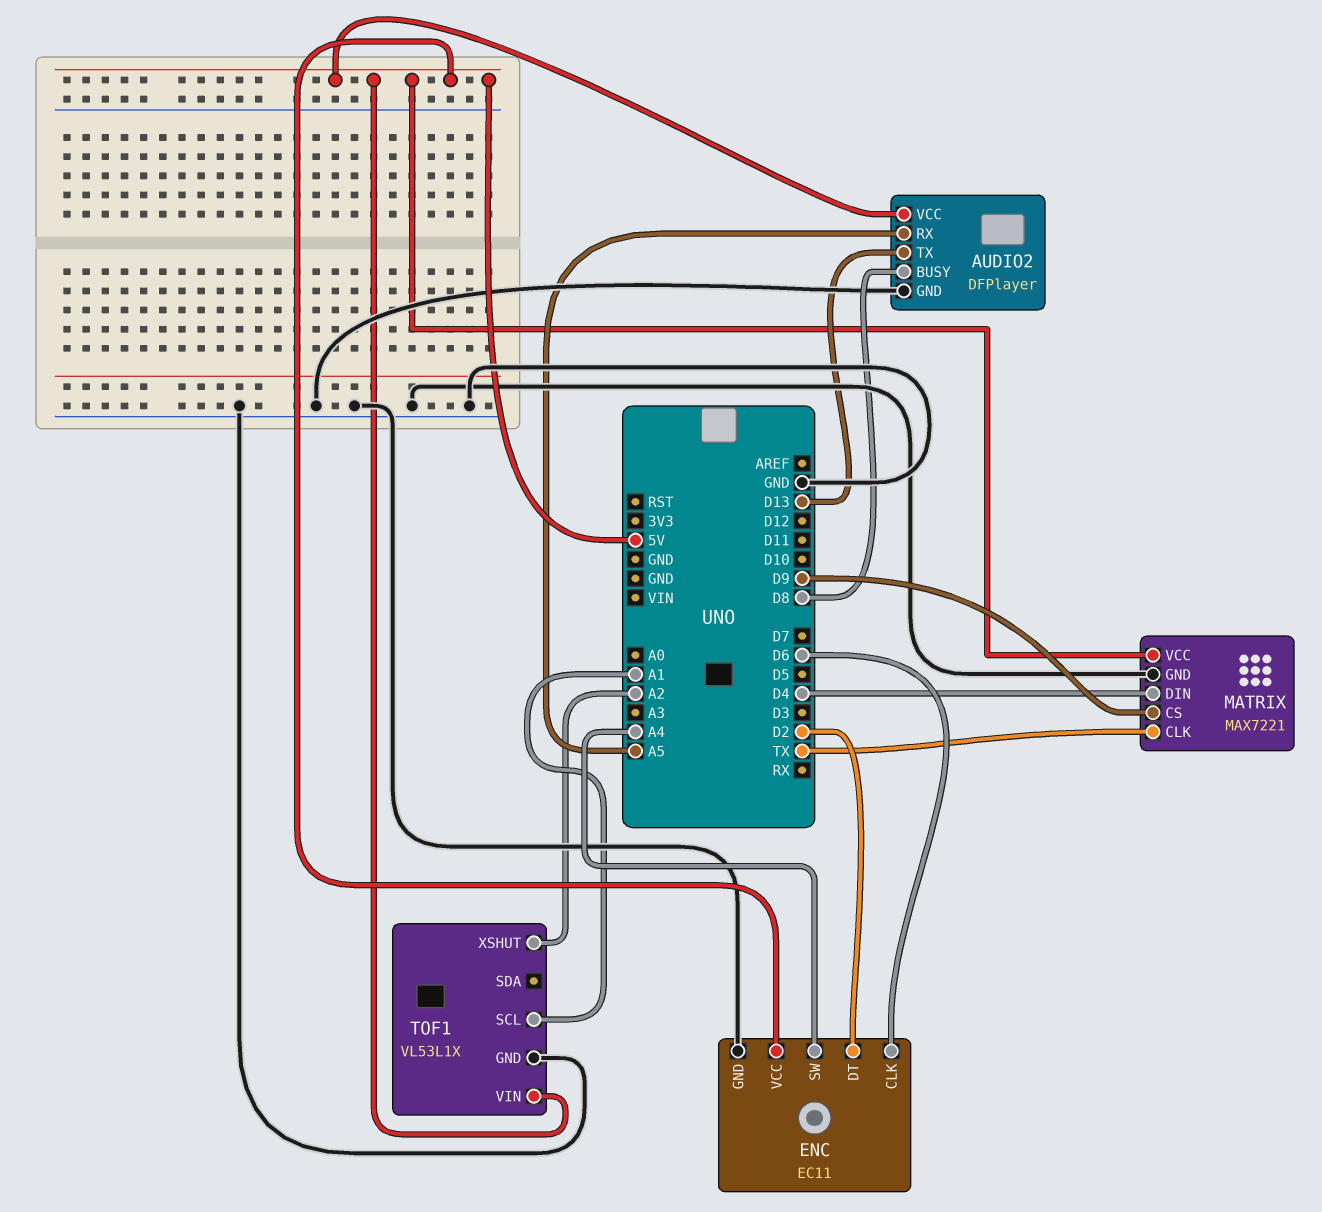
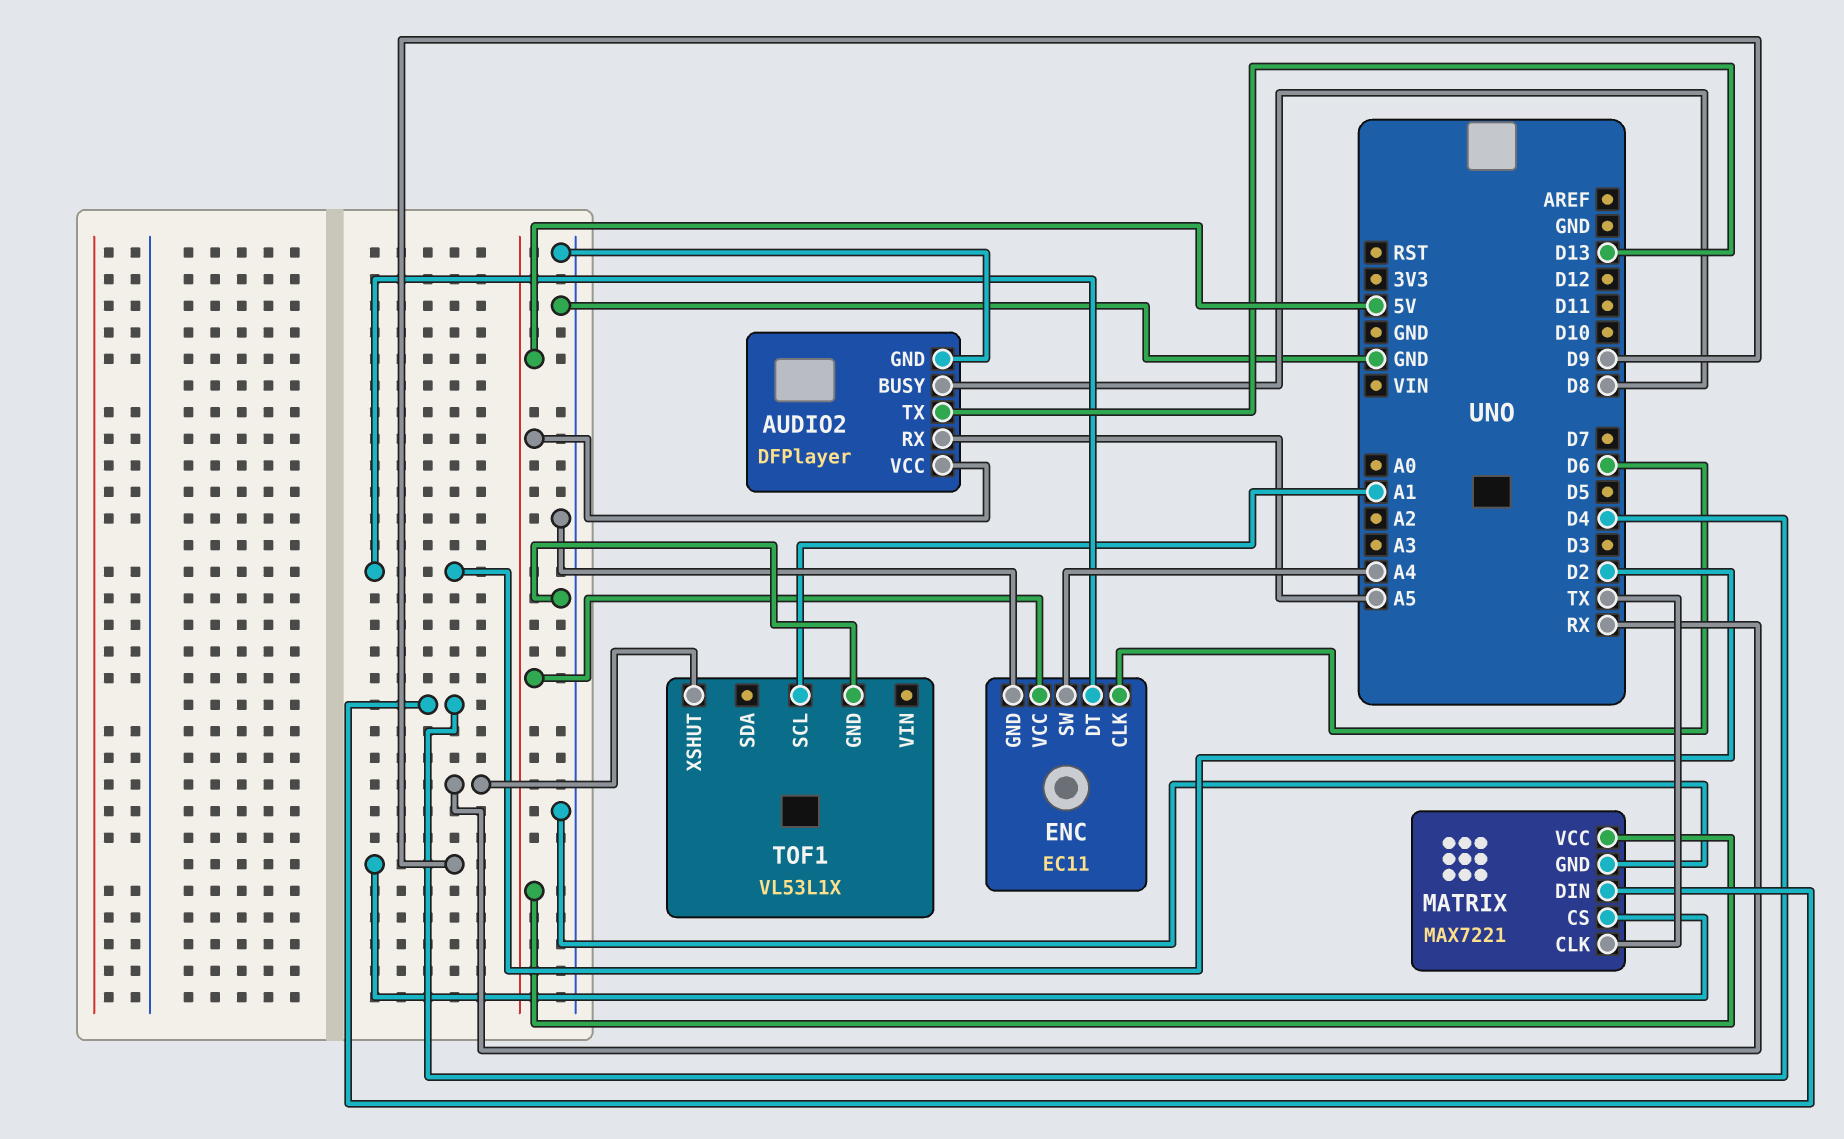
TOF1 pin VIN: 5V -> none
TOF1 pin XSHUT: A2 -> RX

